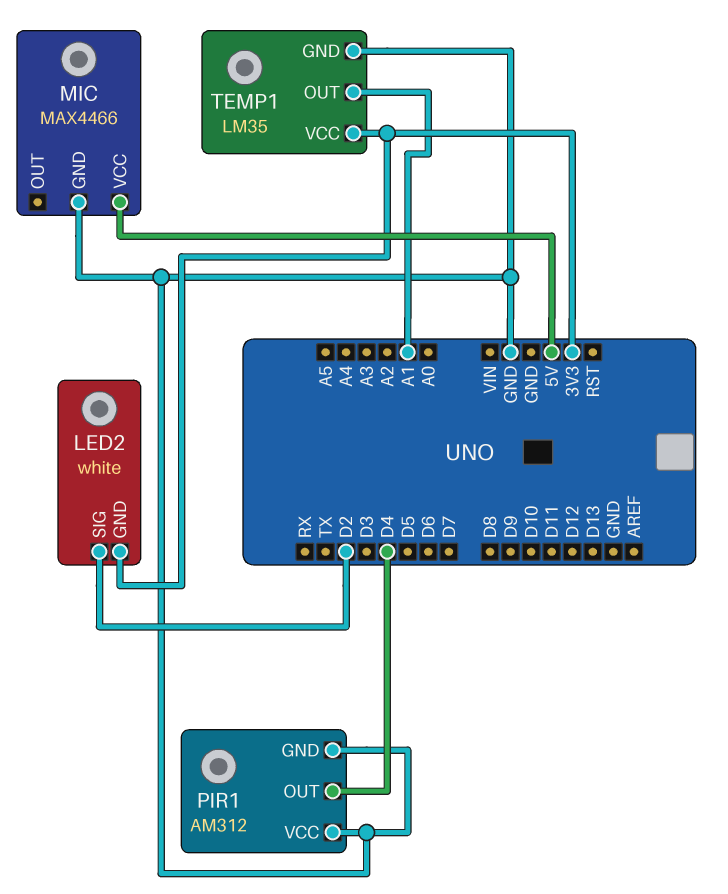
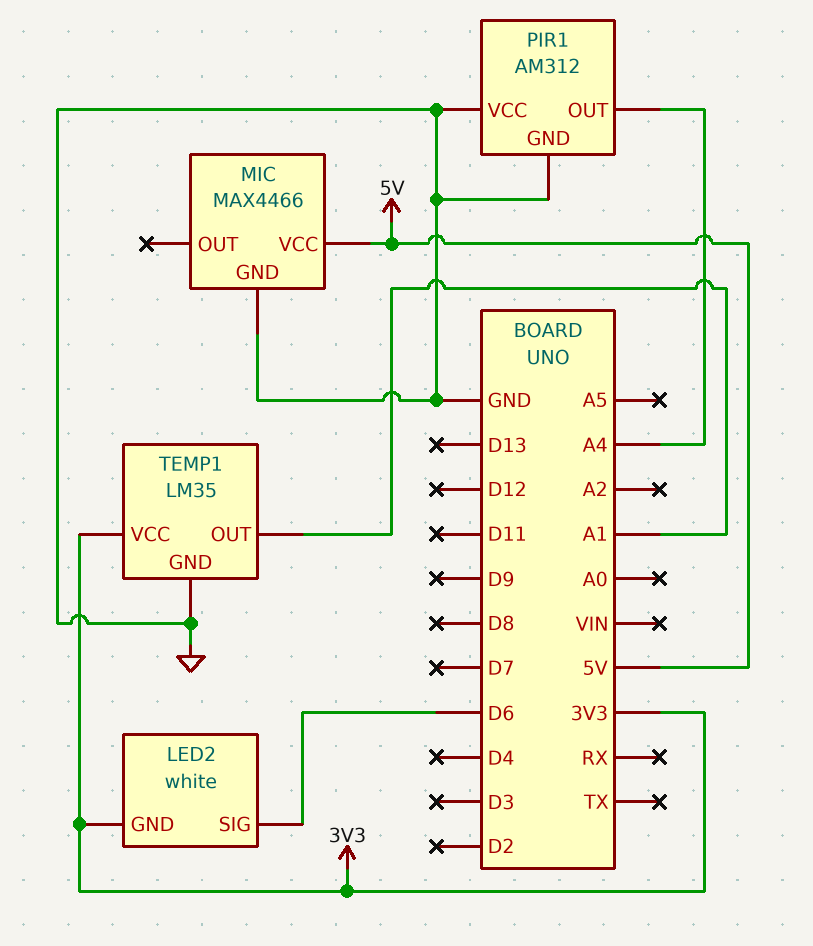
LED2 pin SIG: D2 -> D6
PIR1 pin OUT: D4 -> A4

